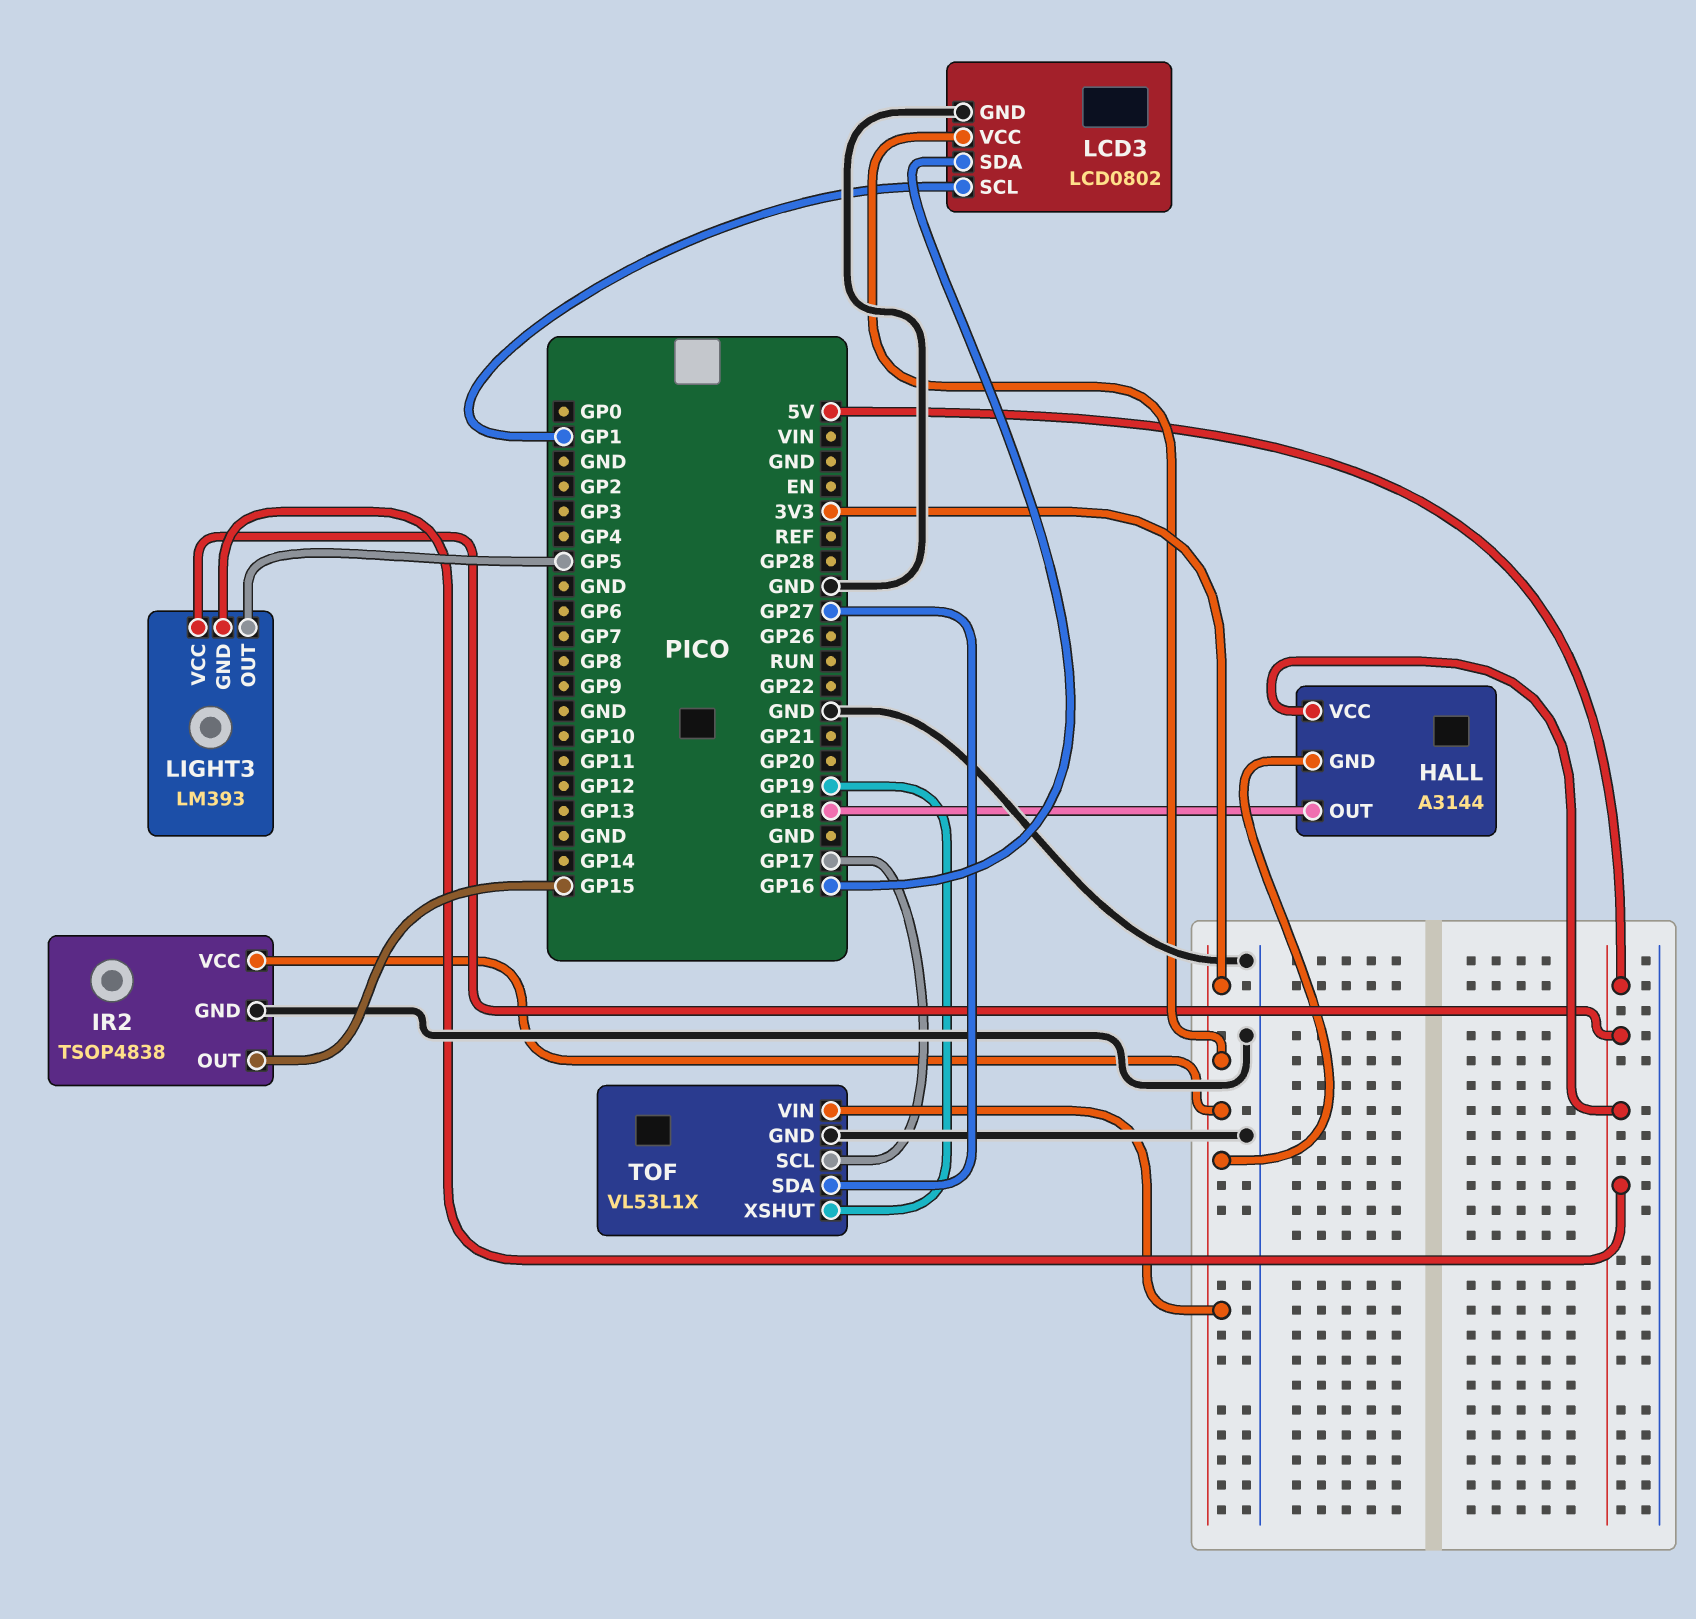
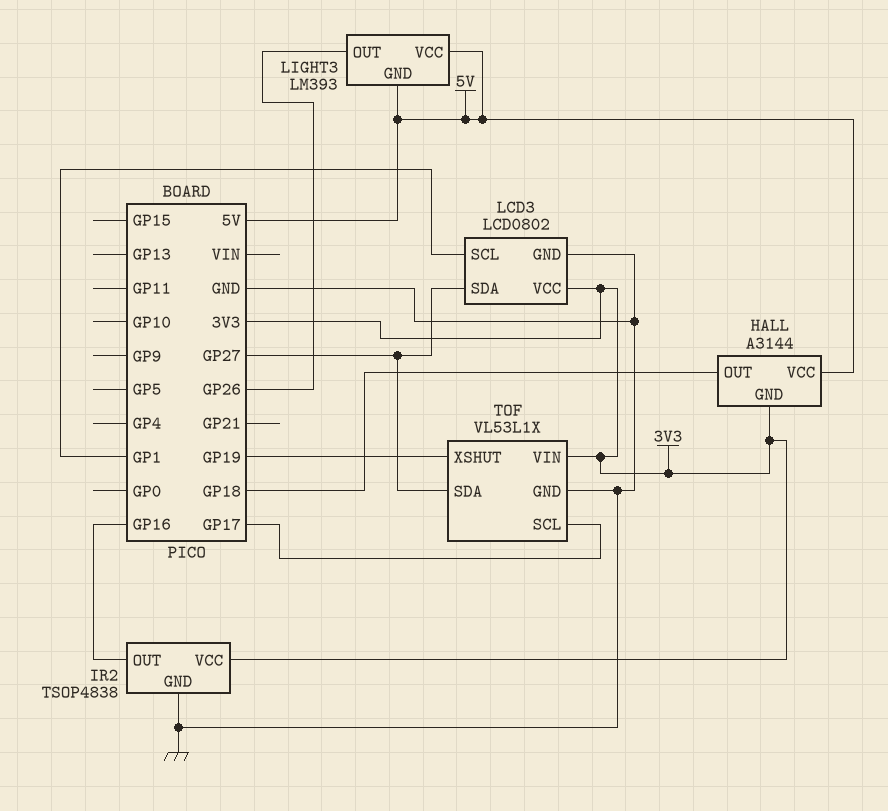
IR2 pin OUT: GP15 -> GP16
LCD3 pin SDA: GP16 -> GP27
LIGHT3 pin OUT: GP5 -> GP26

